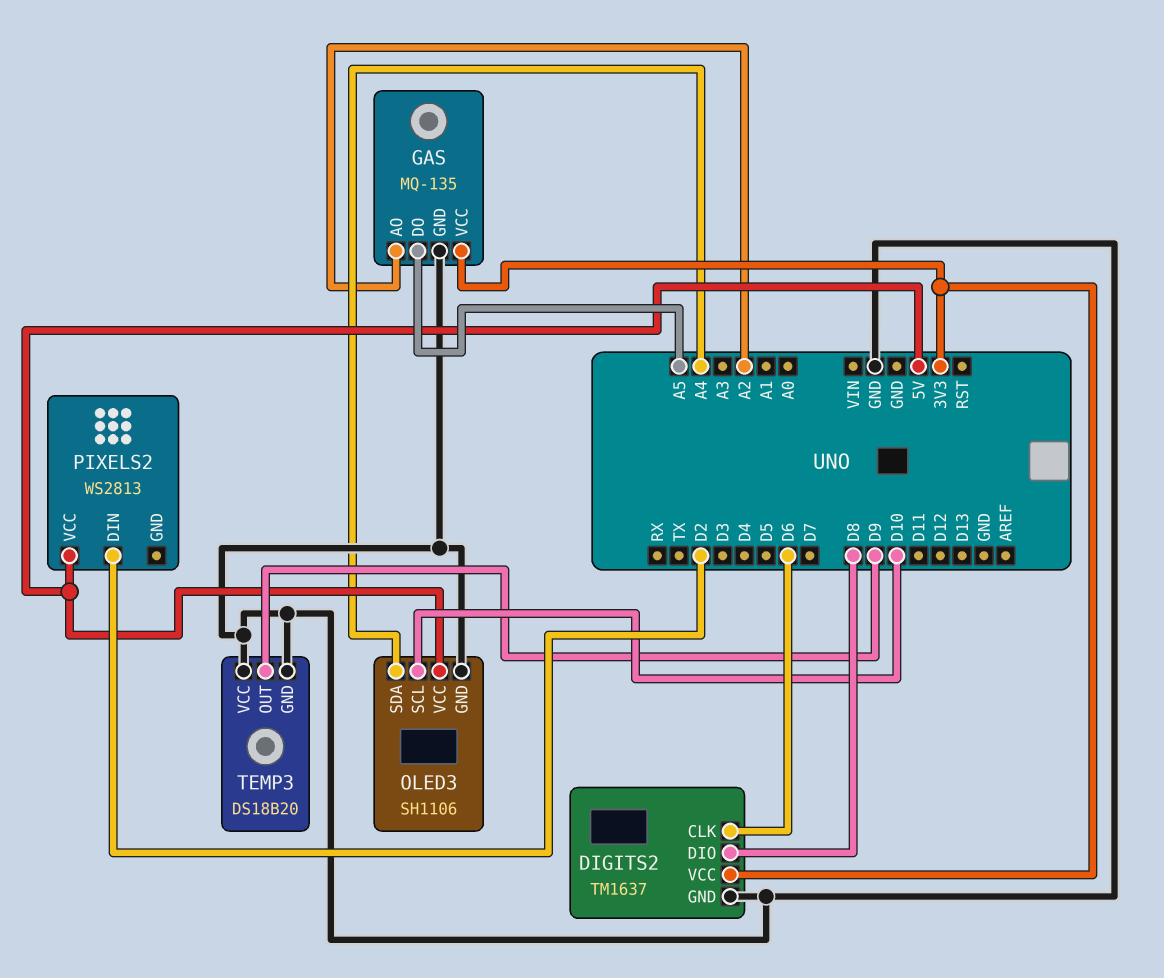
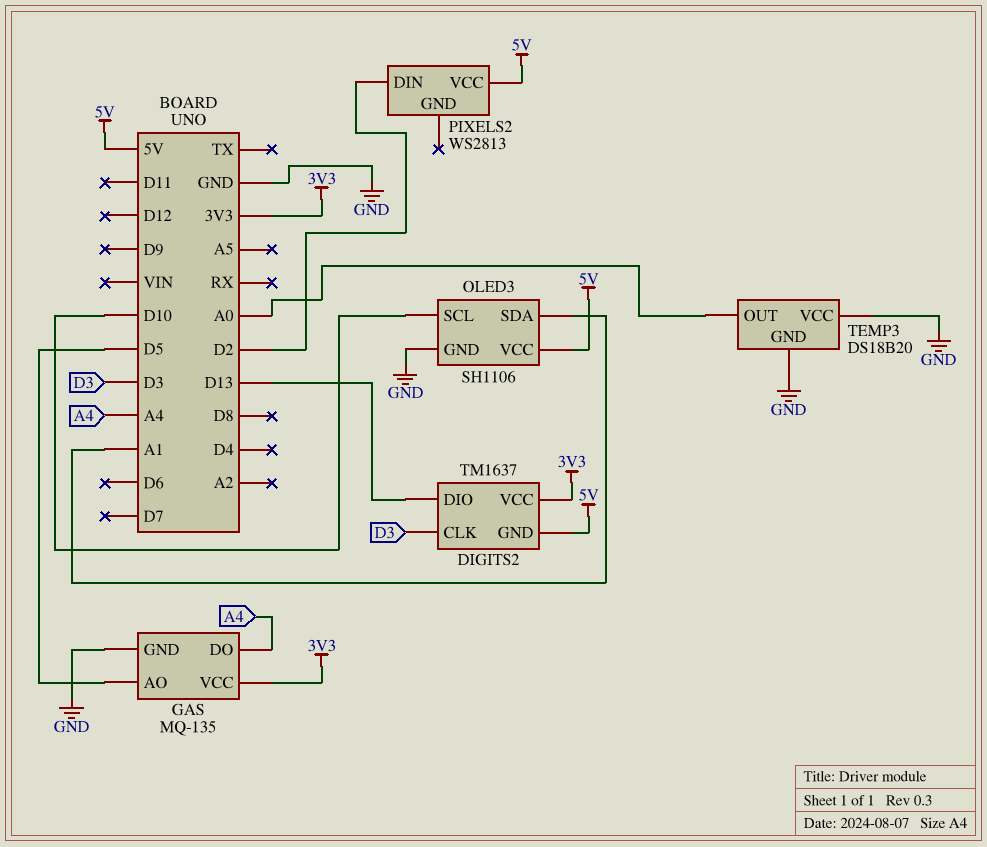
DIGITS2 pin CLK: D6 -> D3
DIGITS2 pin DIO: D8 -> D13
DIGITS2 pin GND: GND -> 5V
GAS pin AO: A2 -> D5
GAS pin DO: A5 -> A4
OLED3 pin SDA: A4 -> A1
TEMP3 pin OUT: D9 -> A0

